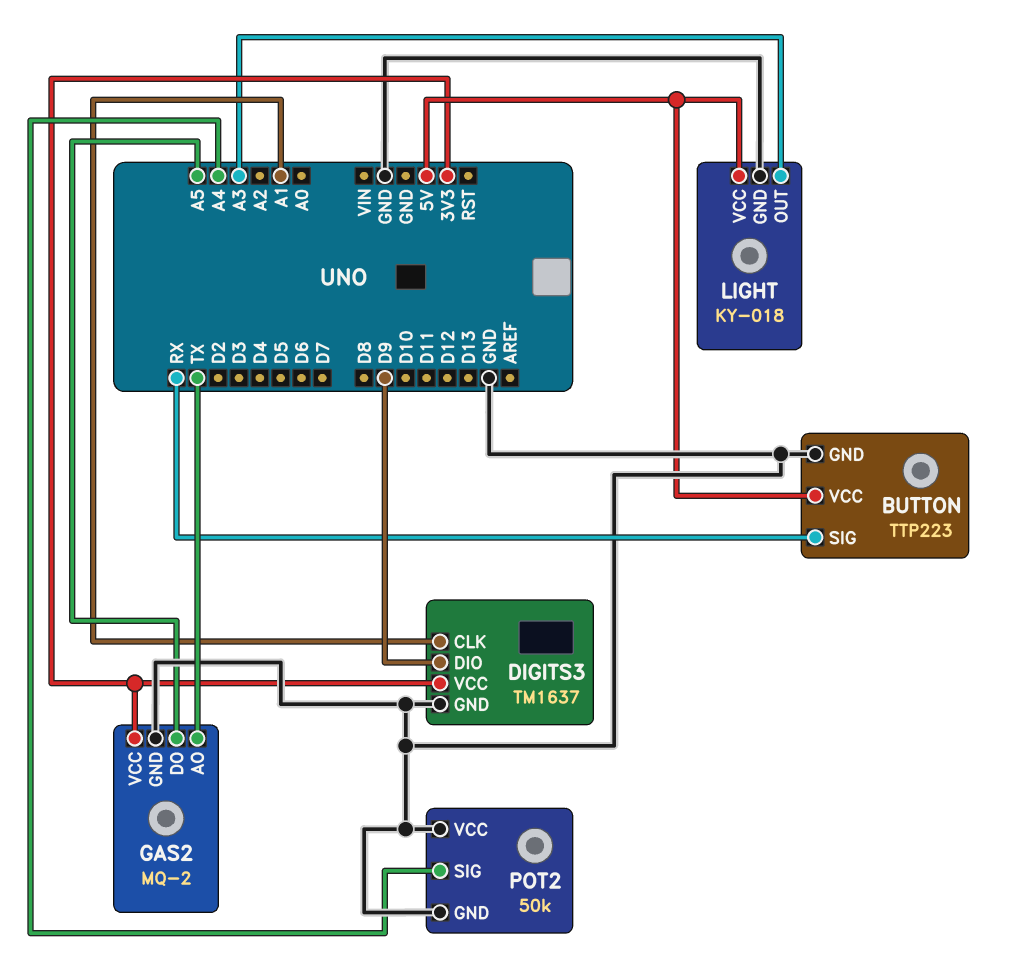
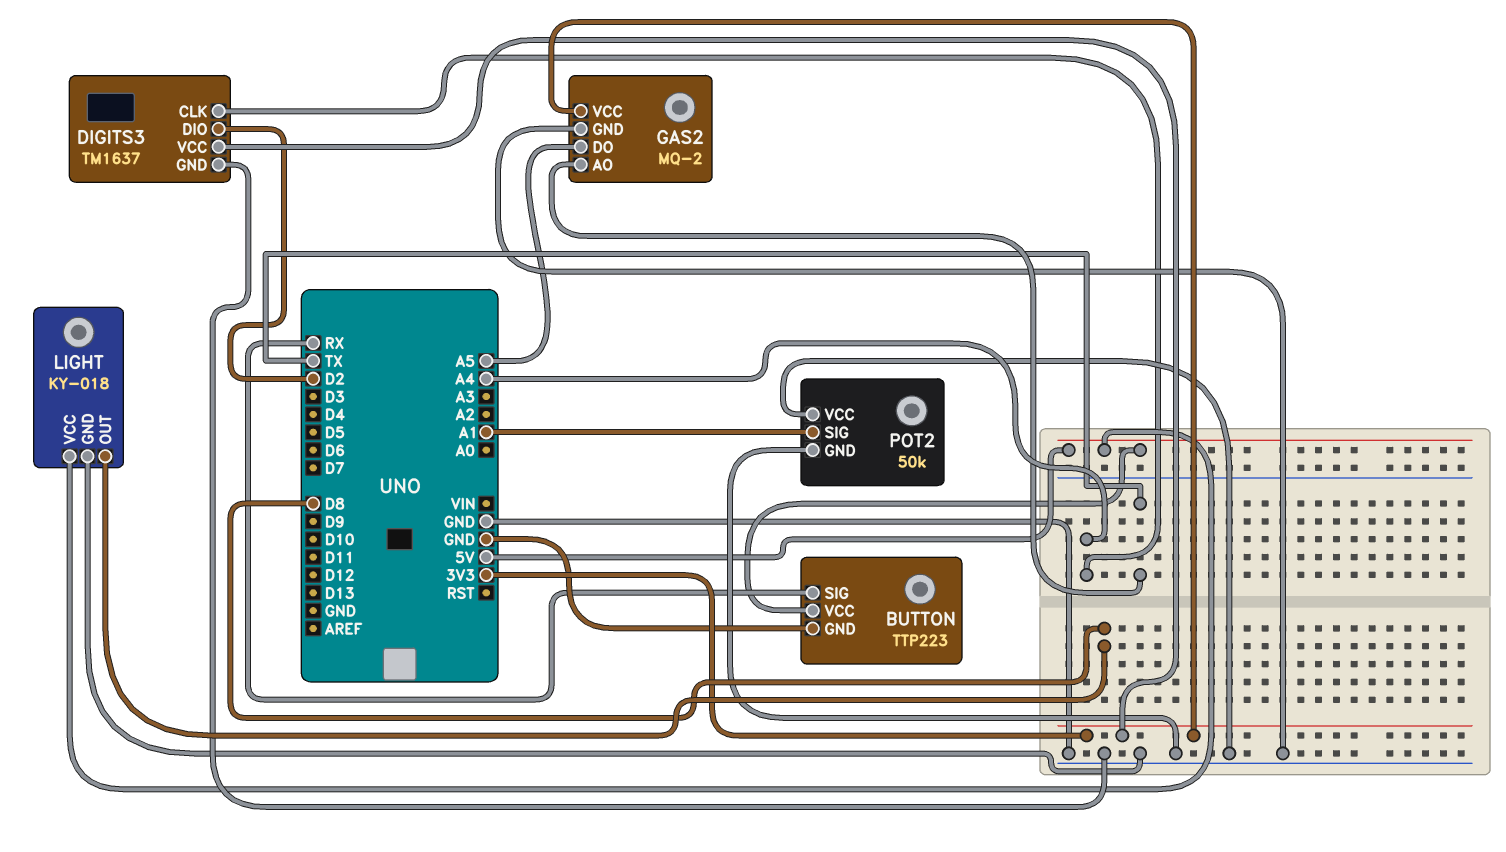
DIGITS3 pin CLK: A1 -> A4
DIGITS3 pin DIO: D9 -> D2
LIGHT pin OUT: A3 -> D8
POT2 pin SIG: A4 -> A1

